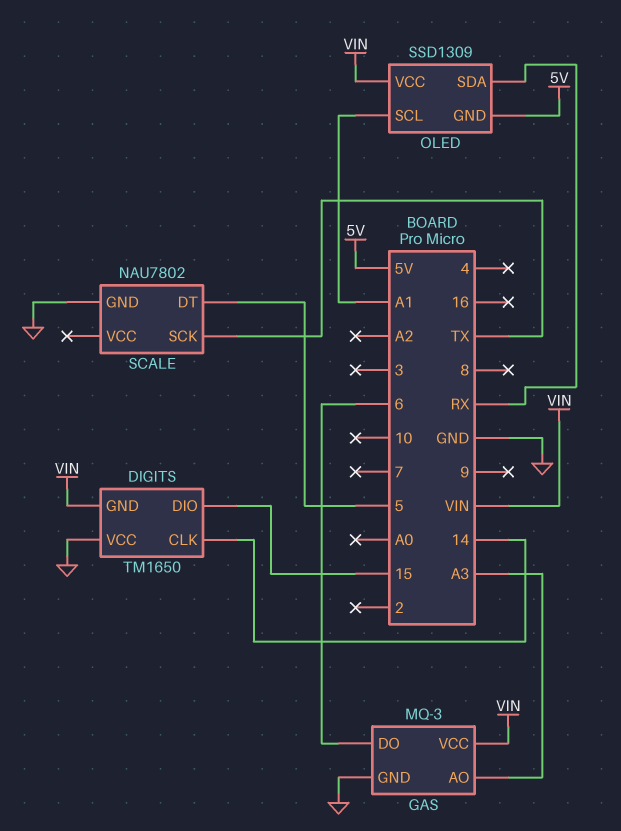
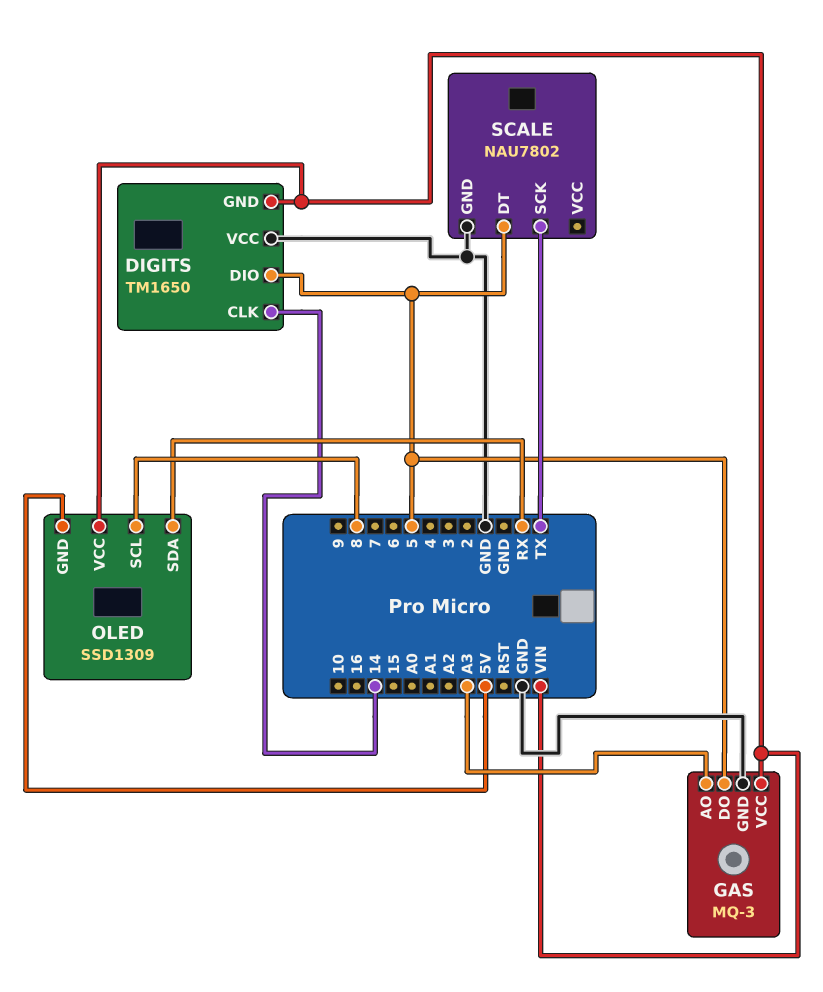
DIGITS pin DIO: 15 -> 5
GAS pin DO: 6 -> 5
OLED pin SCL: A1 -> 8

